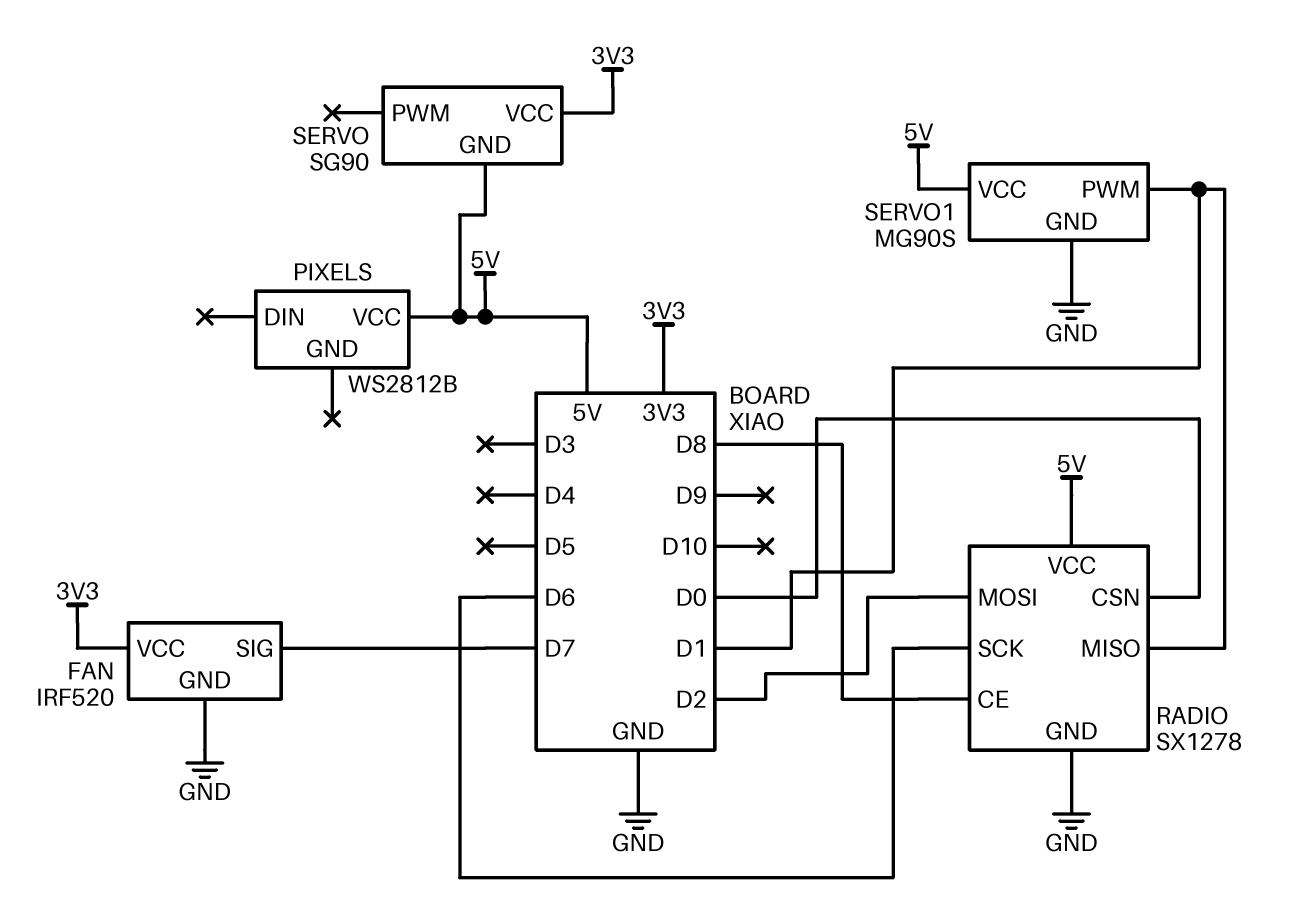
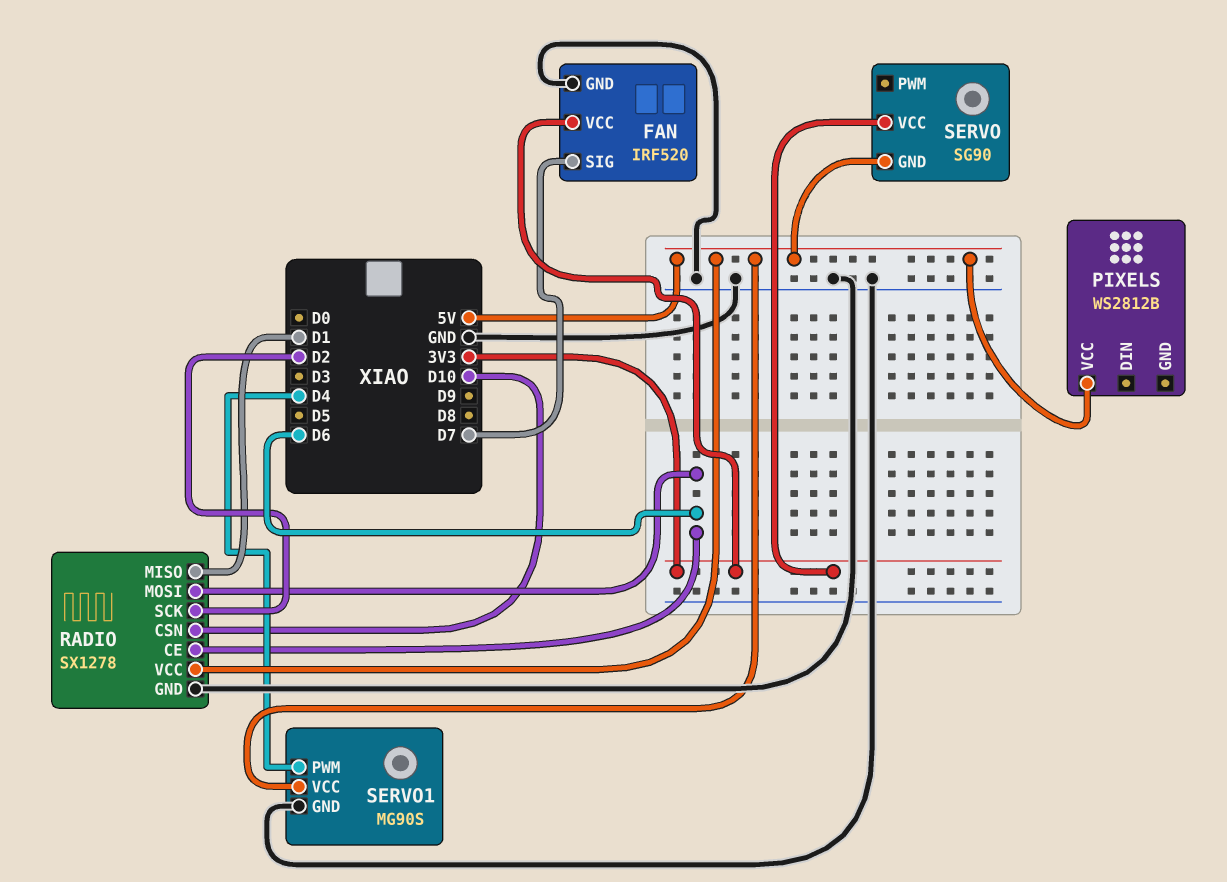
RADIO pin CE: D8 -> D6
RADIO pin CSN: D0 -> D10
RADIO pin MOSI: D2 -> D6
RADIO pin SCK: D6 -> D2
SERVO1 pin PWM: D1 -> D4

